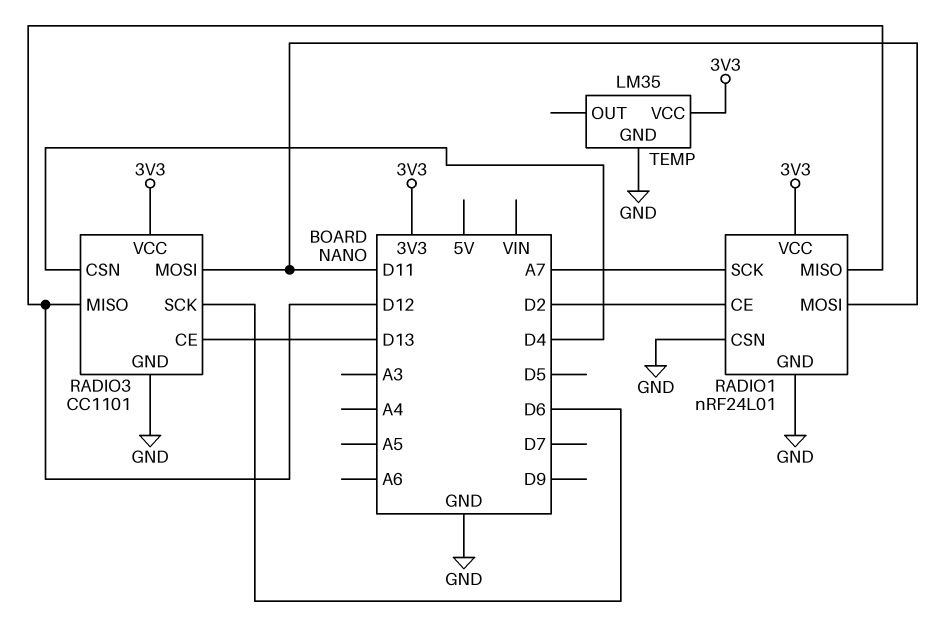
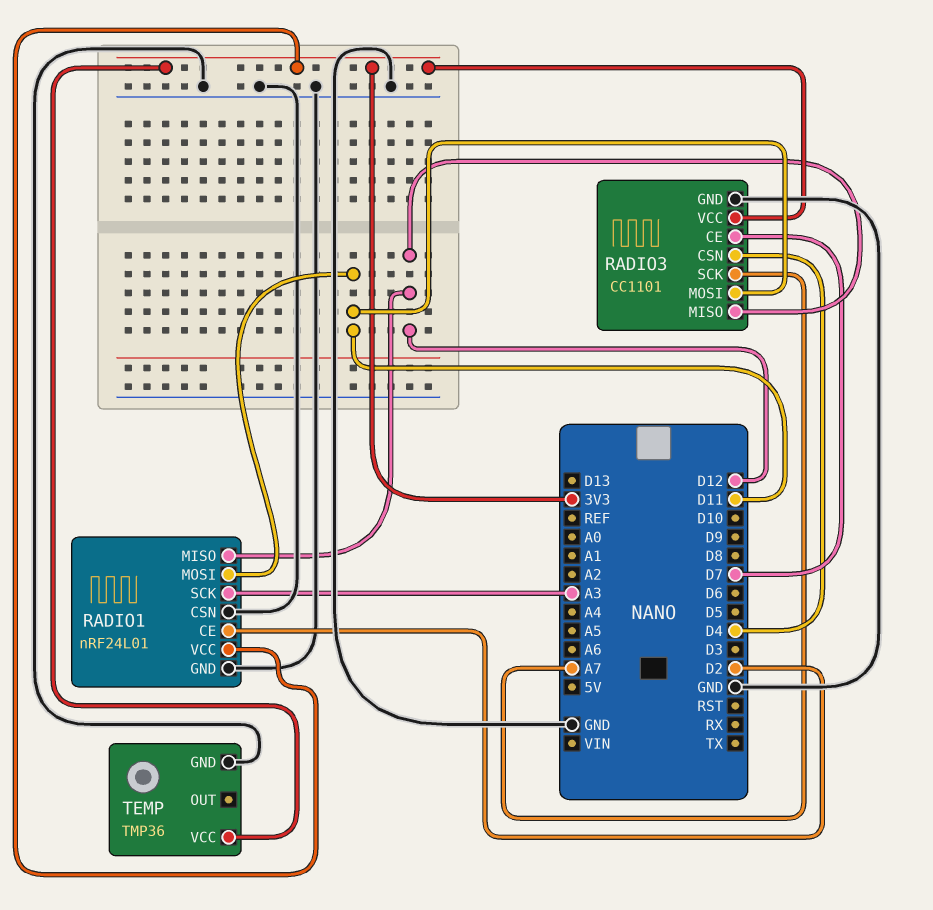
RADIO1 pin SCK: A7 -> A3
RADIO3 pin CE: D13 -> D7
RADIO3 pin SCK: D6 -> A7
TEMP: LM35 -> TMP36

